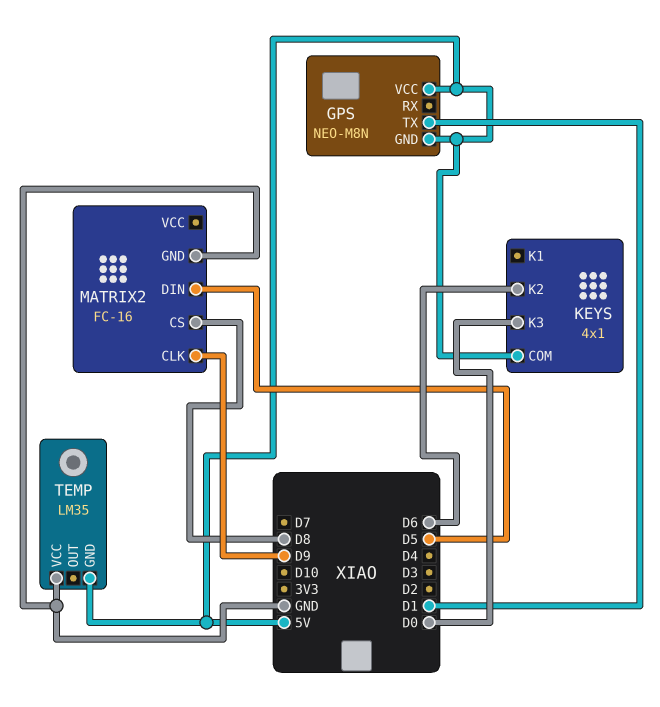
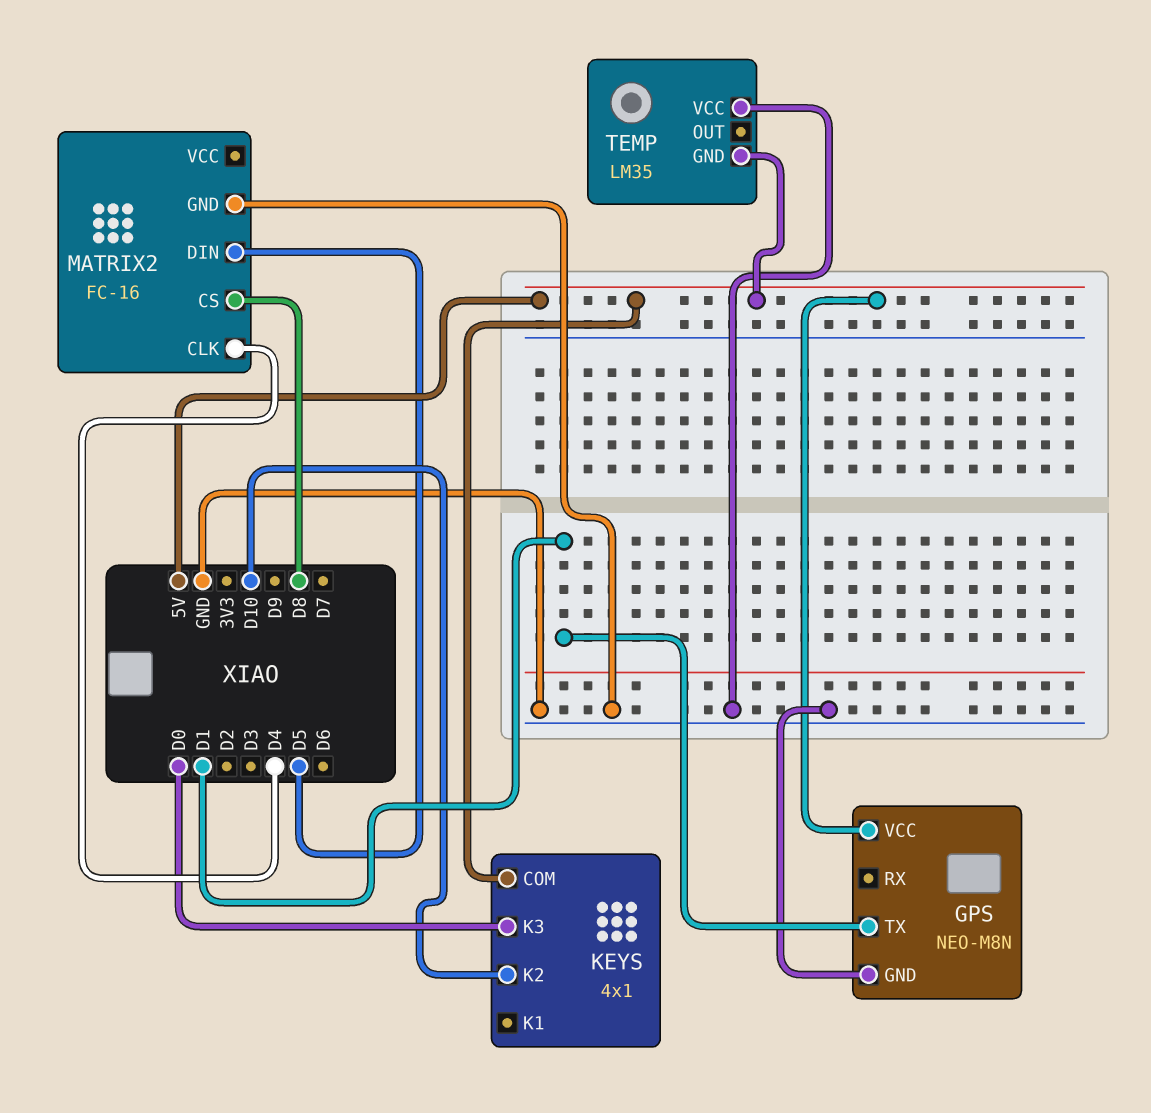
GPS pin GND: 5V -> GND
KEYS pin K2: D6 -> D10
MATRIX2 pin CLK: D9 -> D4

